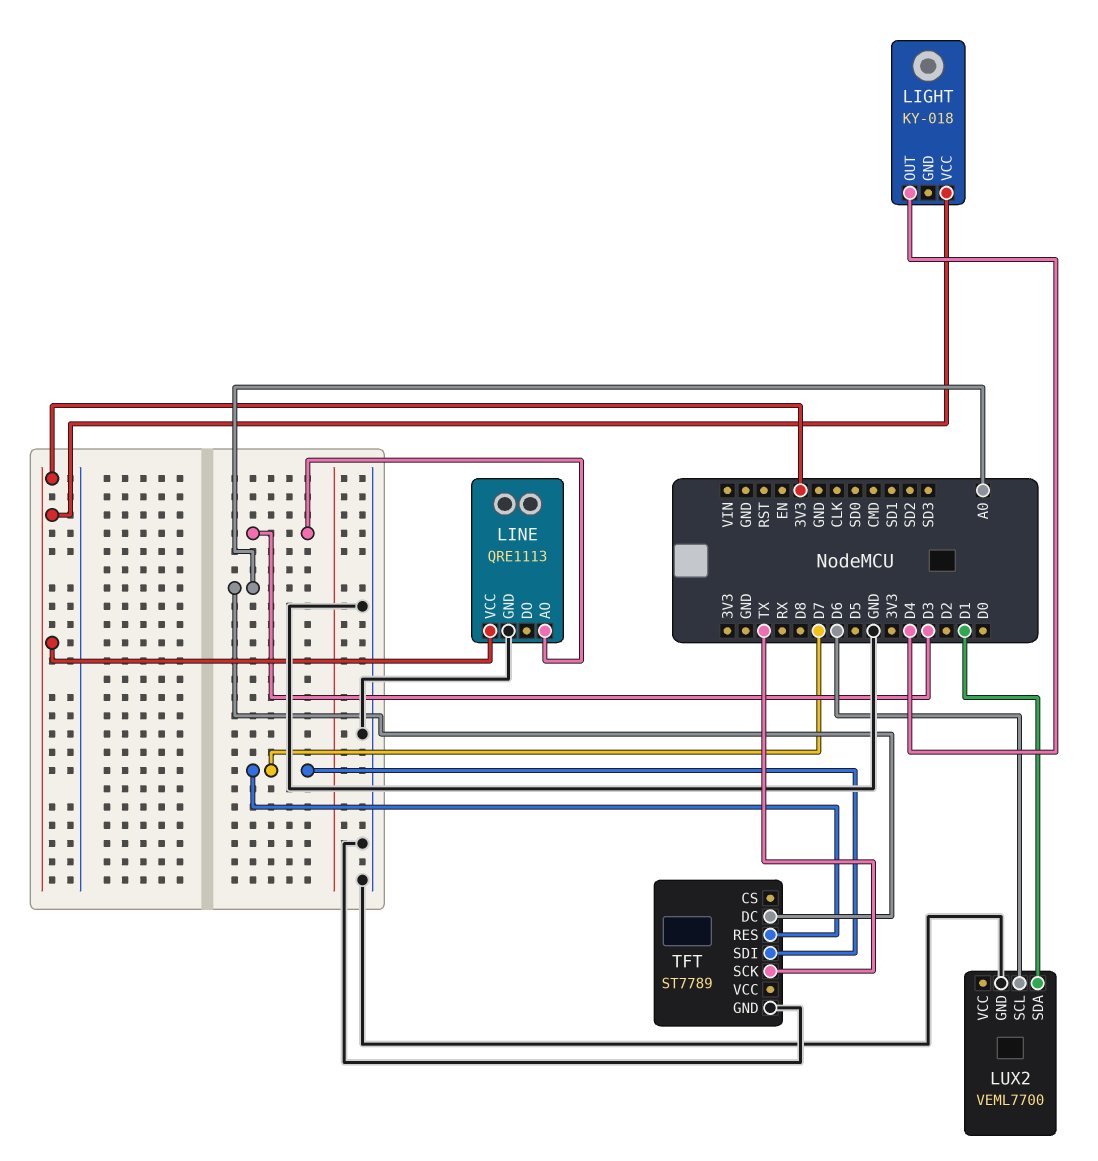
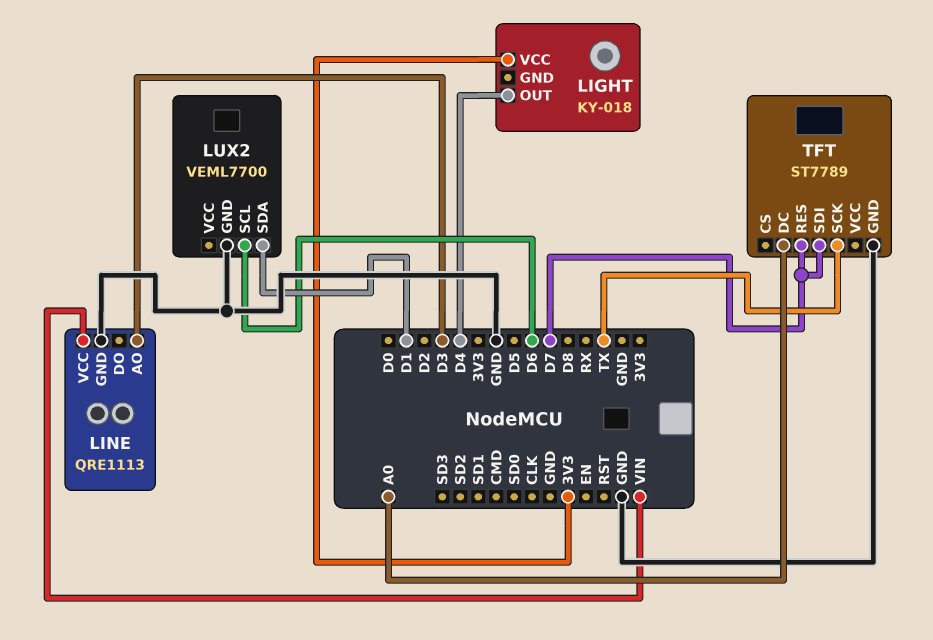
LINE pin VCC: 3V3 -> VIN

